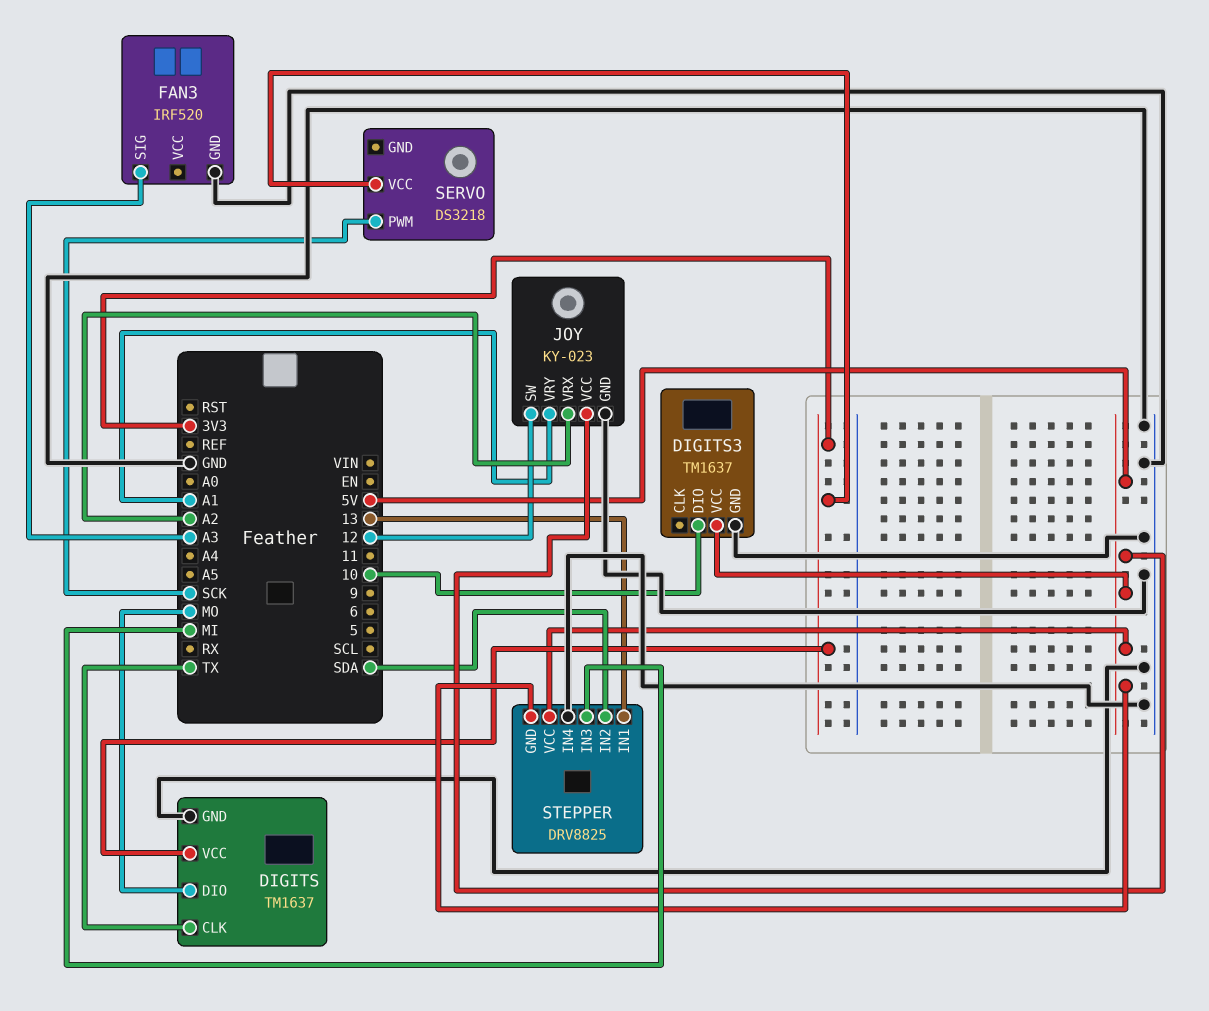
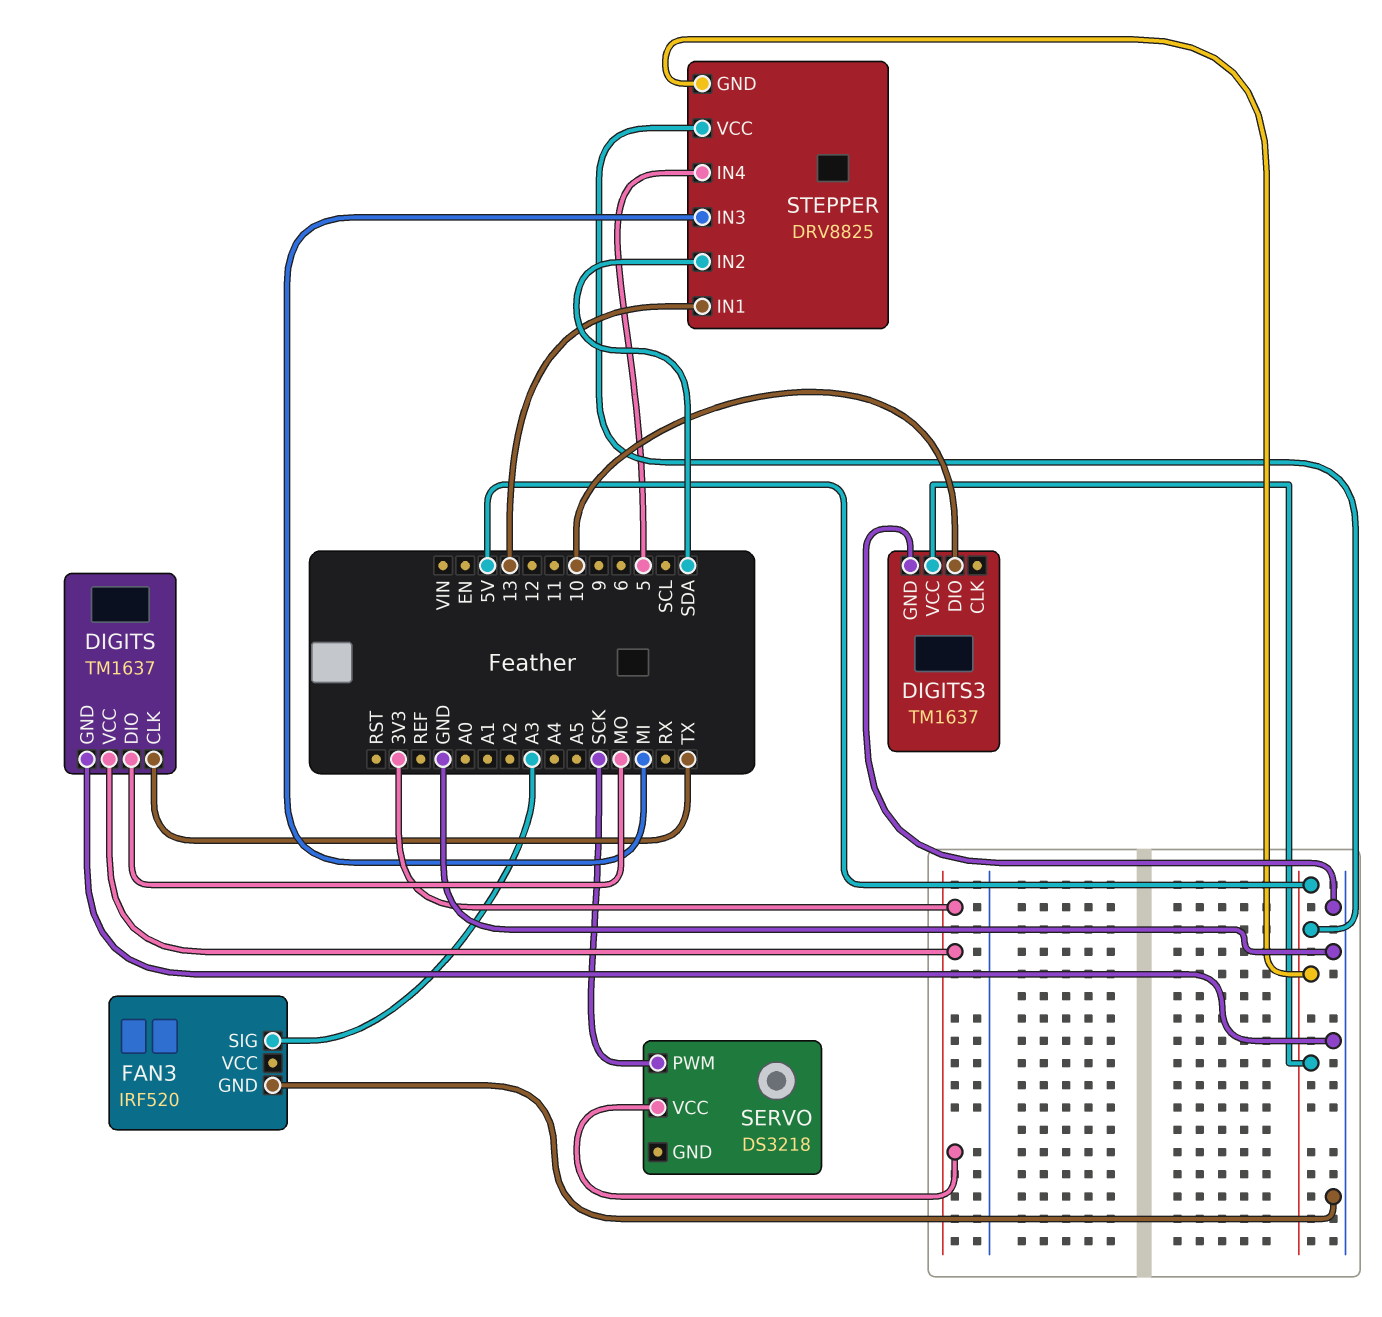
JOY: KY-023 -> none
JOY pin GND: GND -> none
JOY pin SW: 12 -> none
JOY pin VCC: 5V -> none
JOY pin VRX: A2 -> none
JOY pin VRY: A1 -> none
STEPPER pin IN4: GND -> 5

